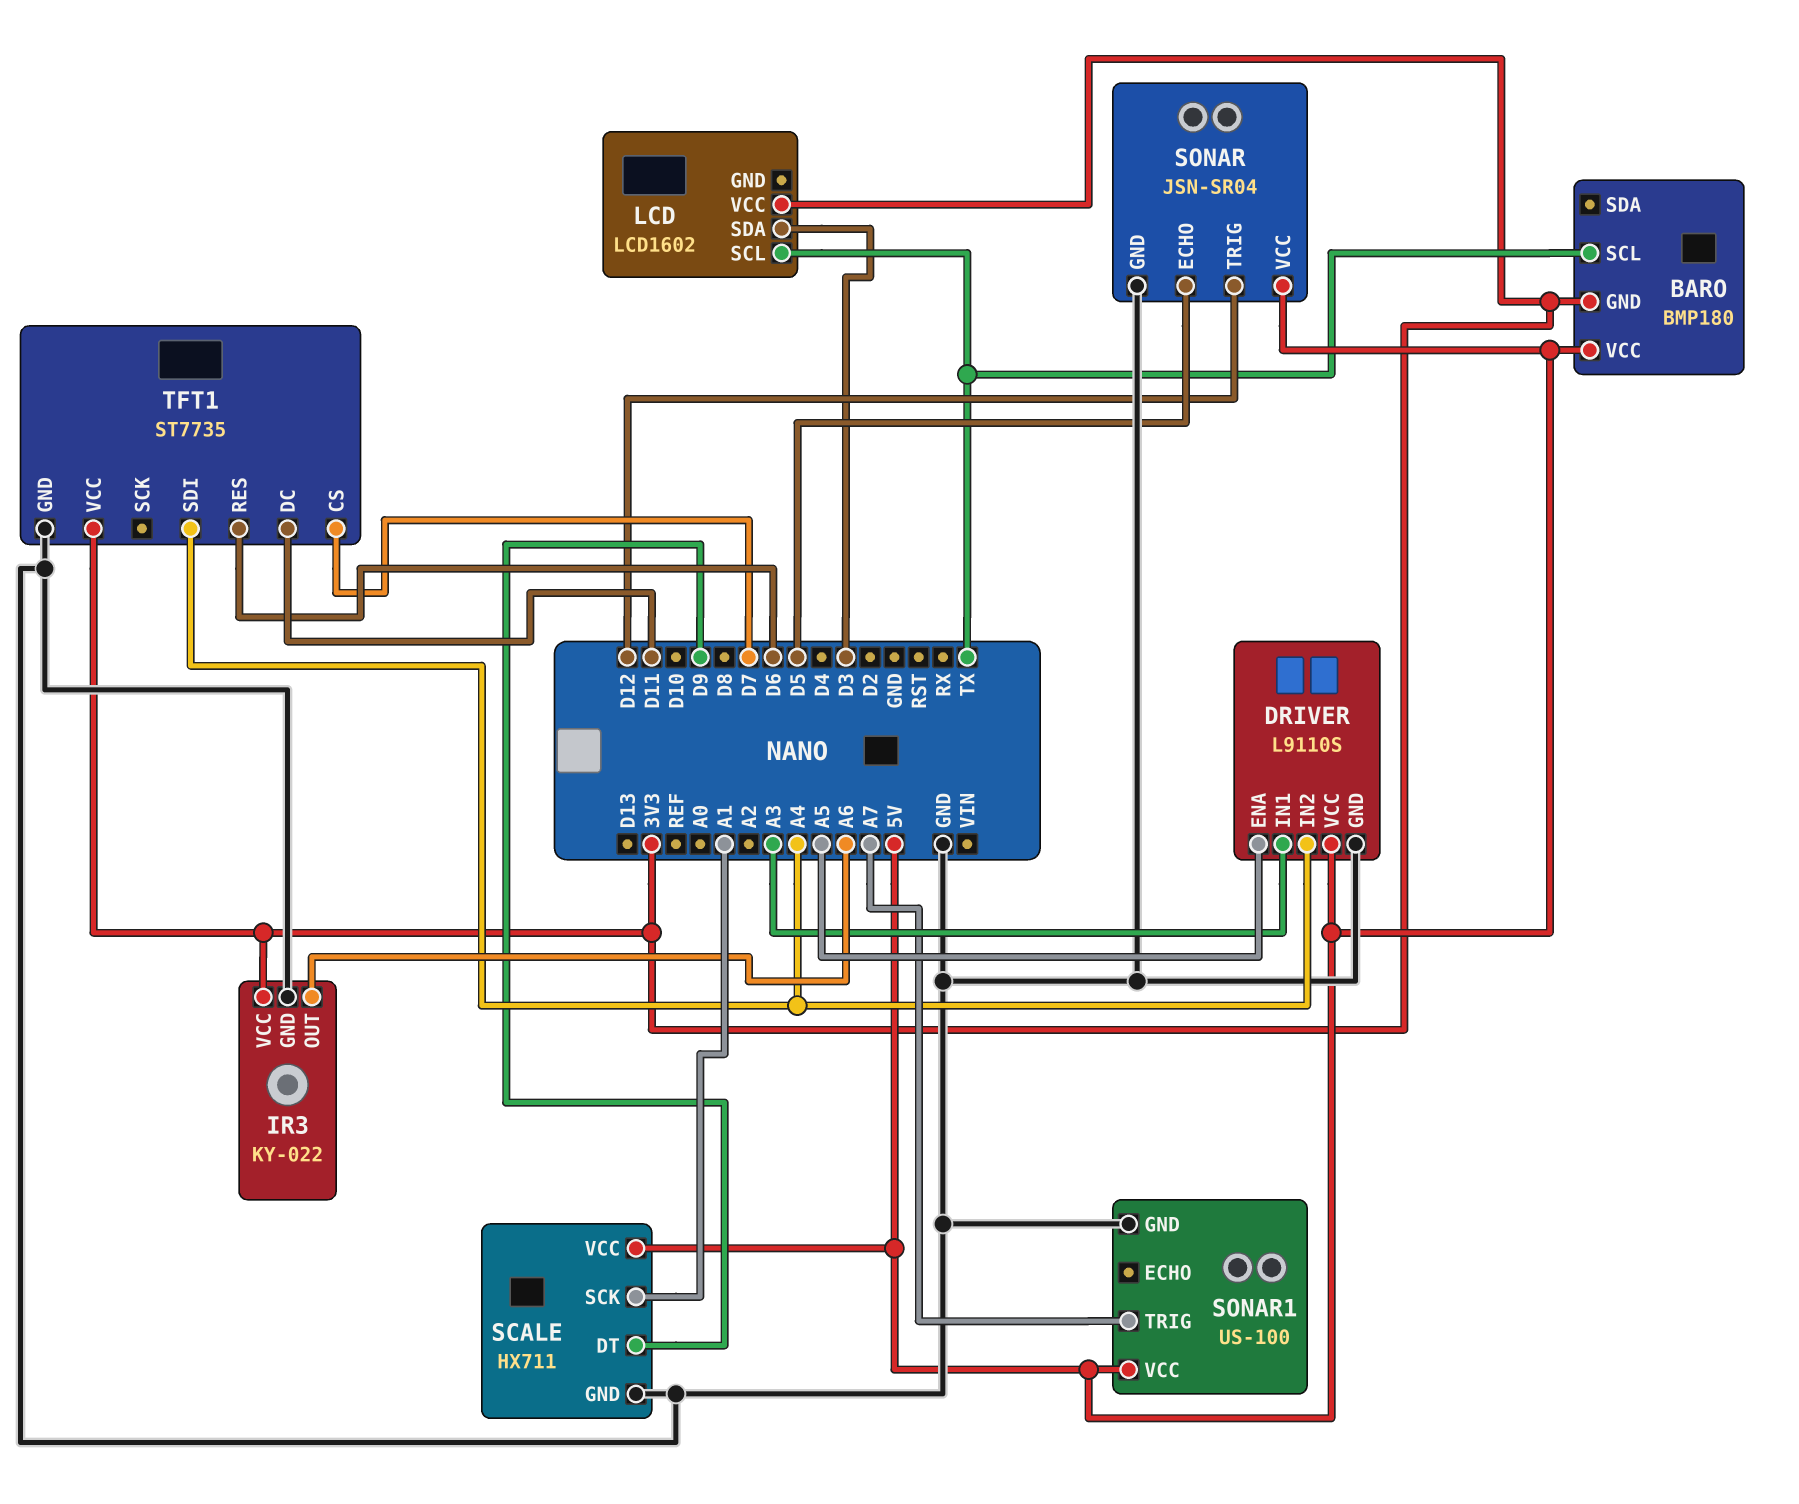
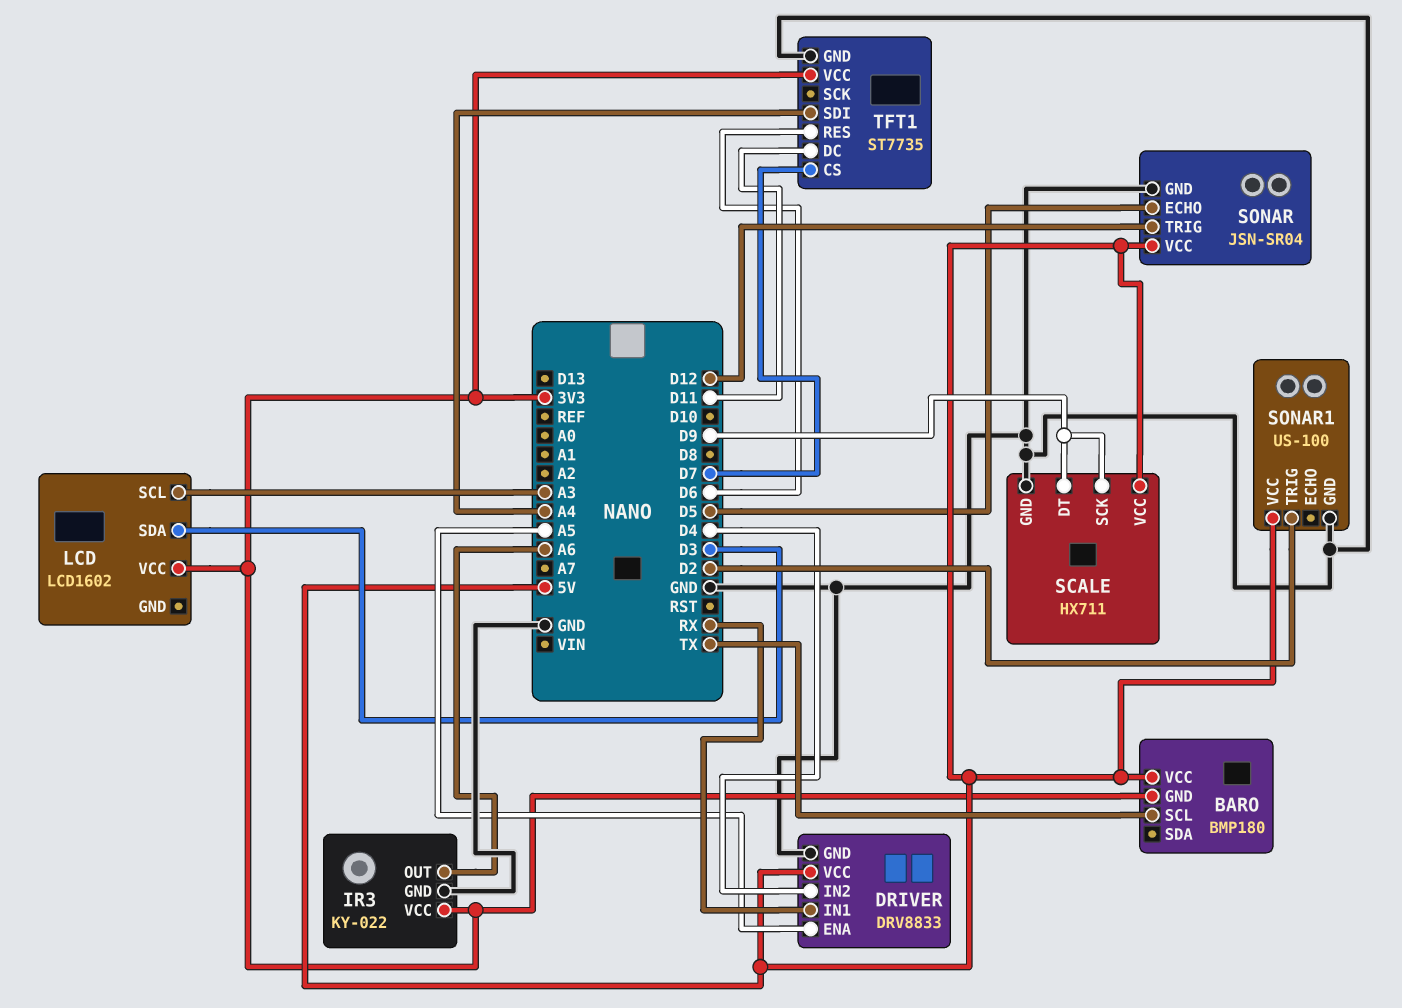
DRIVER: L9110S -> DRV8833
DRIVER pin IN1: A3 -> RX
DRIVER pin IN2: A4 -> D4
LCD pin SCL: TX -> A3
SCALE pin SCK: A1 -> D9
SONAR1 pin TRIG: A7 -> D2

